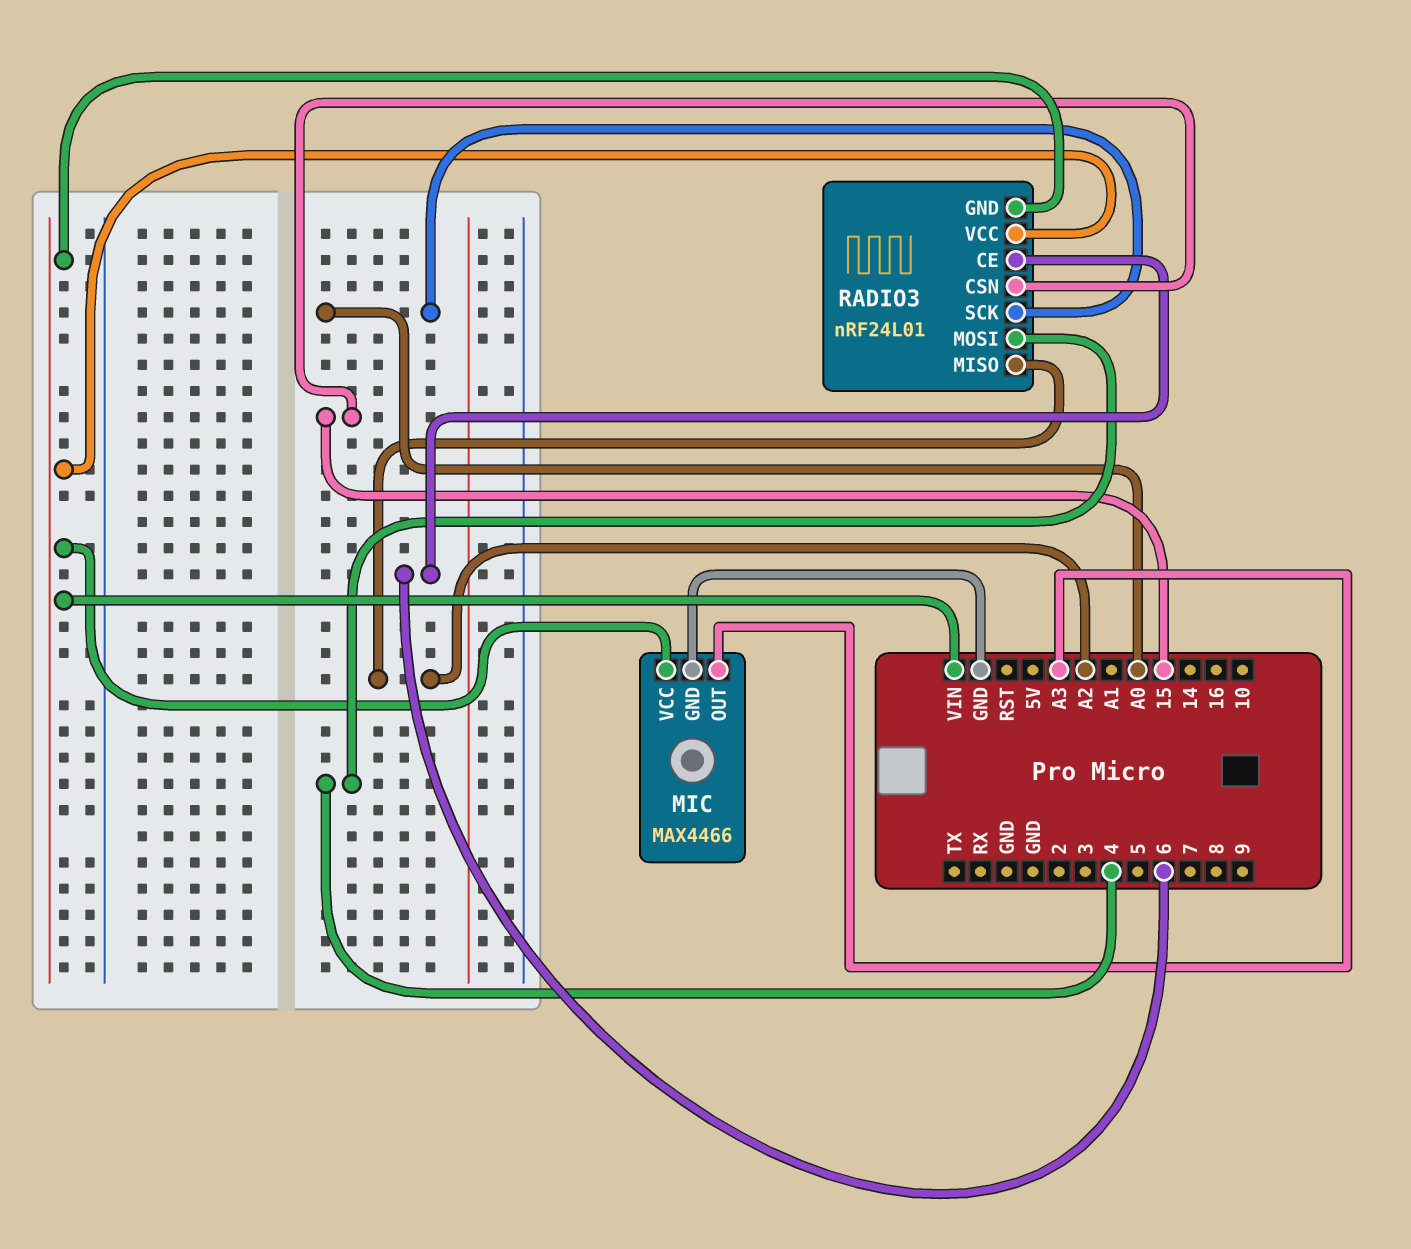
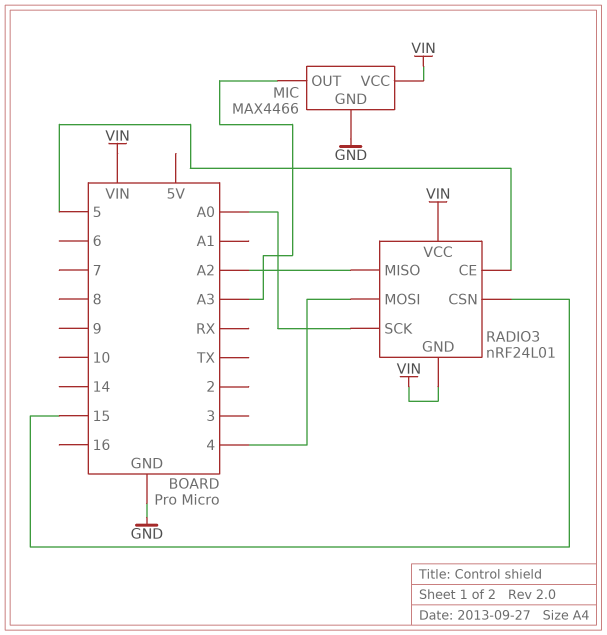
RADIO3 pin CE: 6 -> 5

